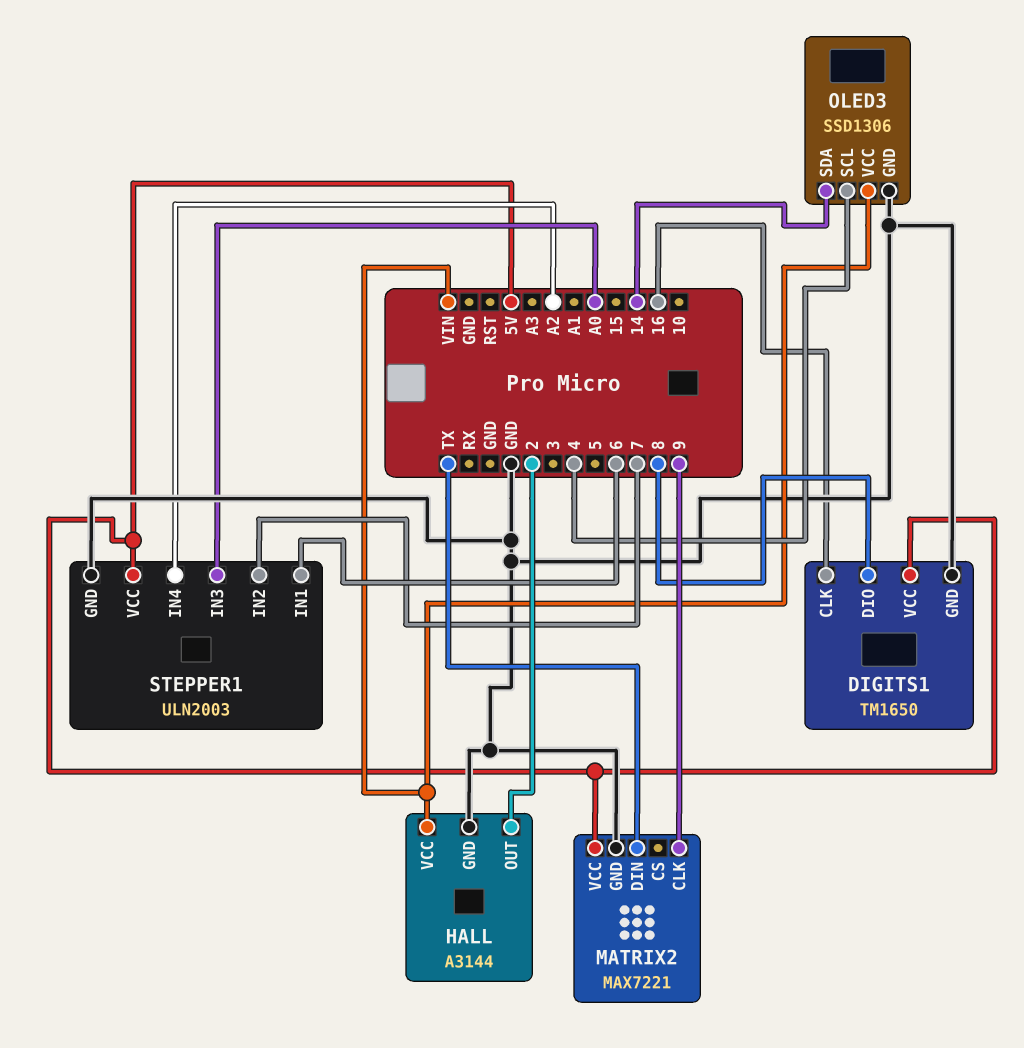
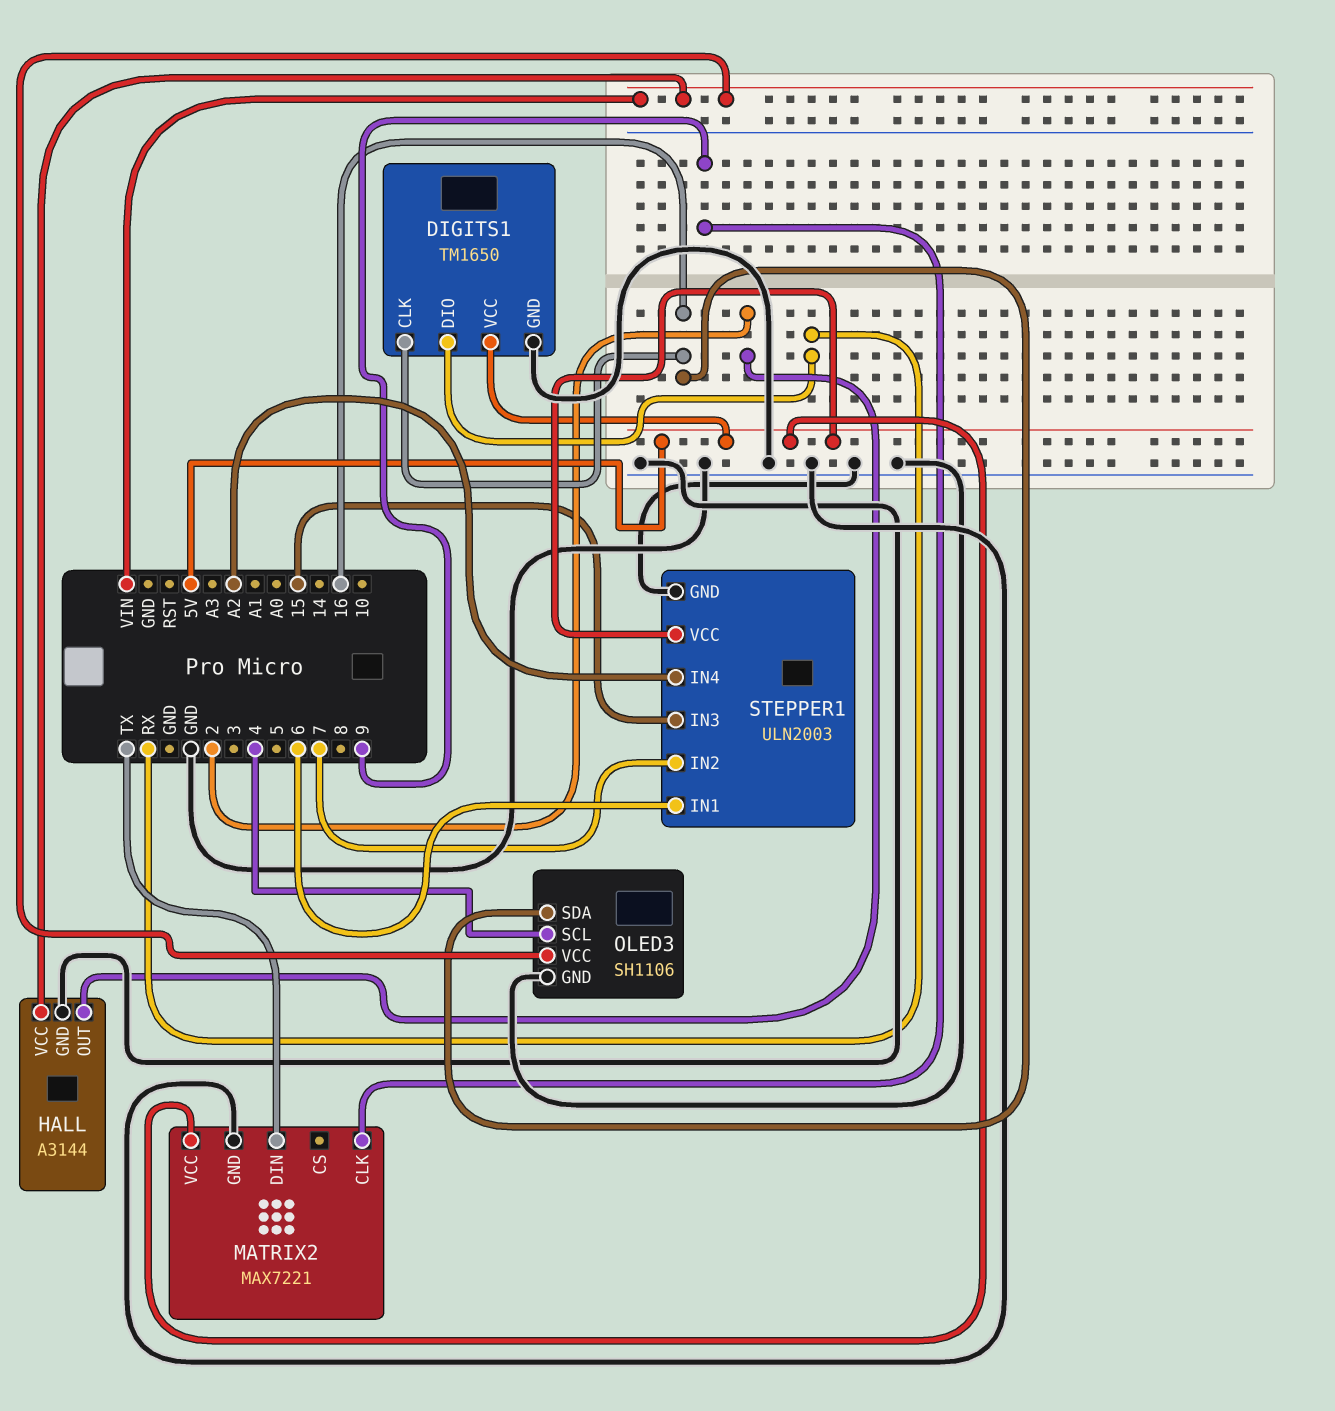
DIGITS1 pin DIO: 8 -> RX
OLED3: SSD1306 -> SH1106
OLED3 pin SDA: 14 -> 16
STEPPER1 pin IN3: A0 -> 15

